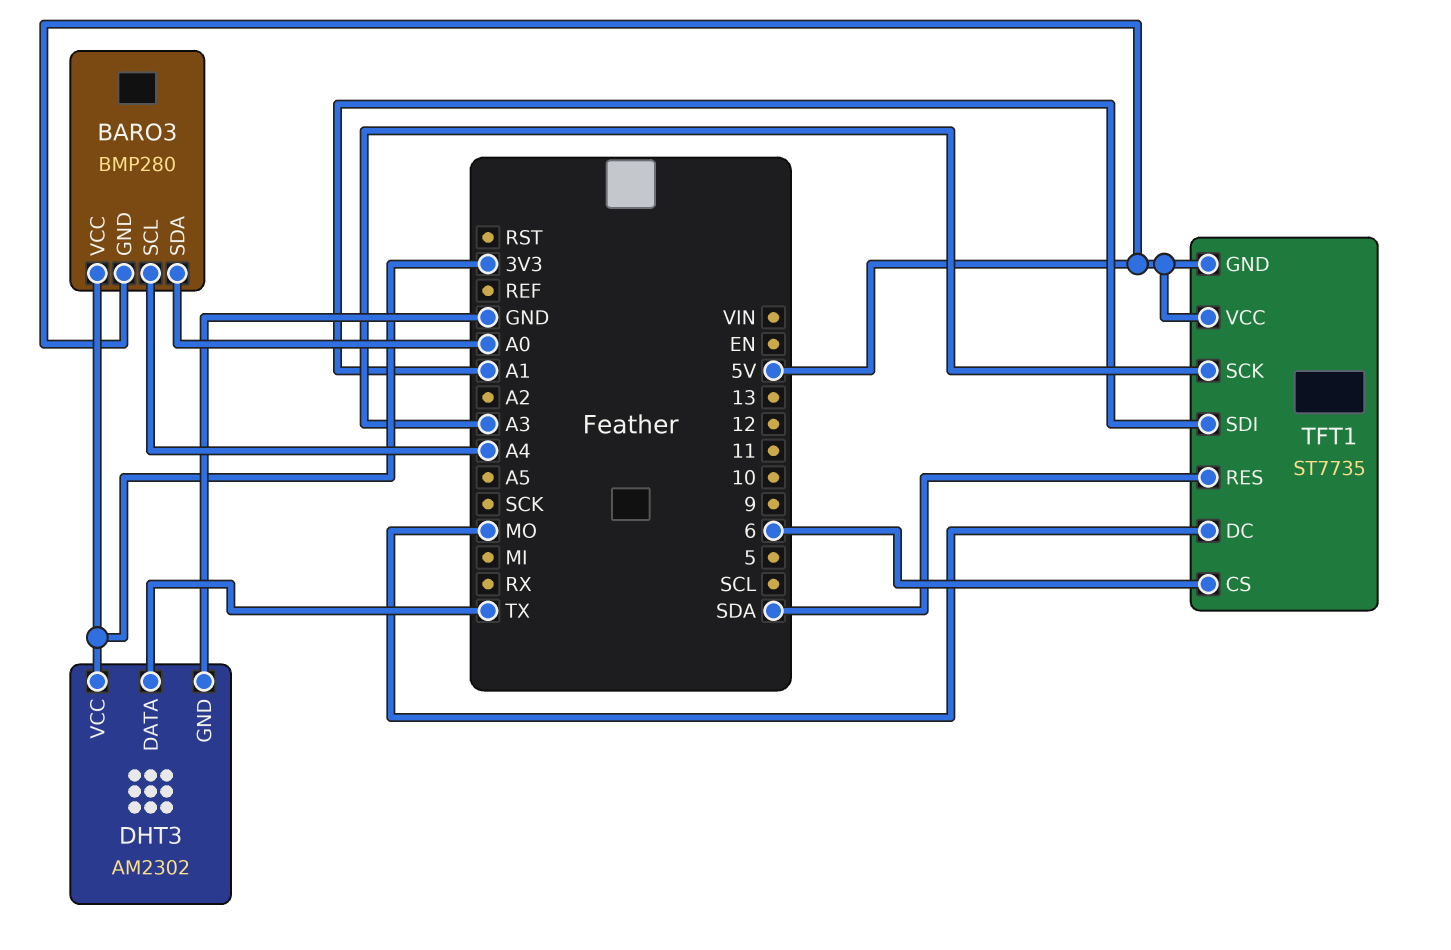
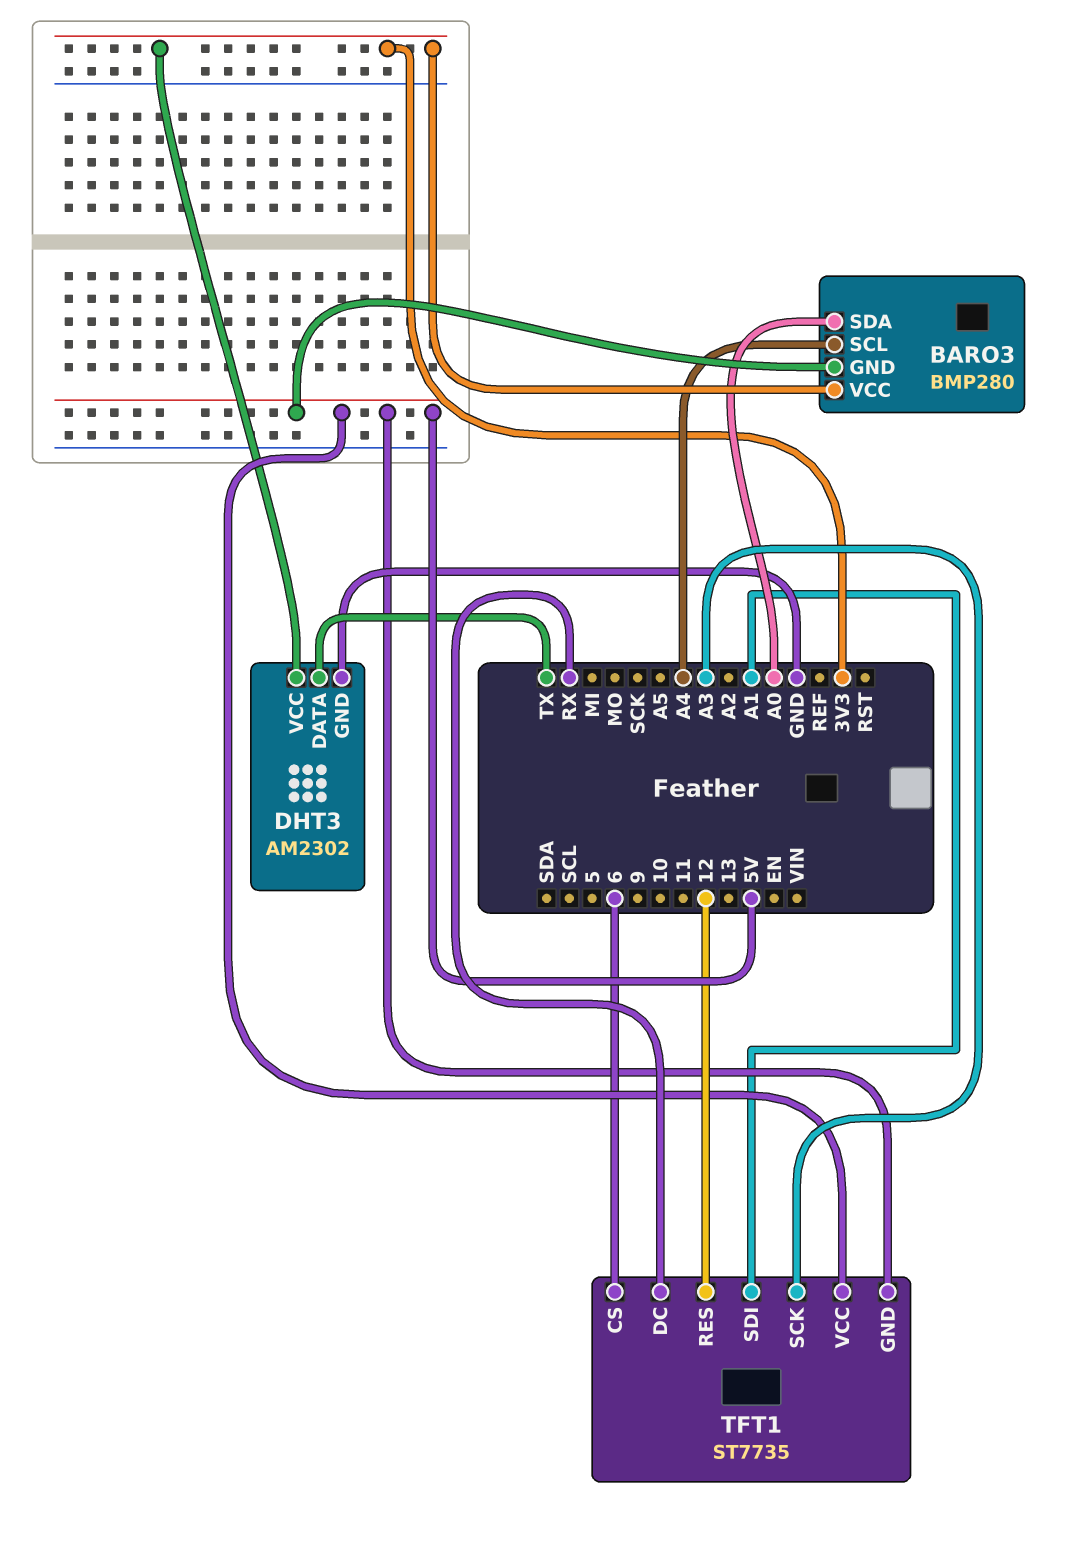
TFT1 pin DC: MO -> RX
TFT1 pin RES: SDA -> 12

